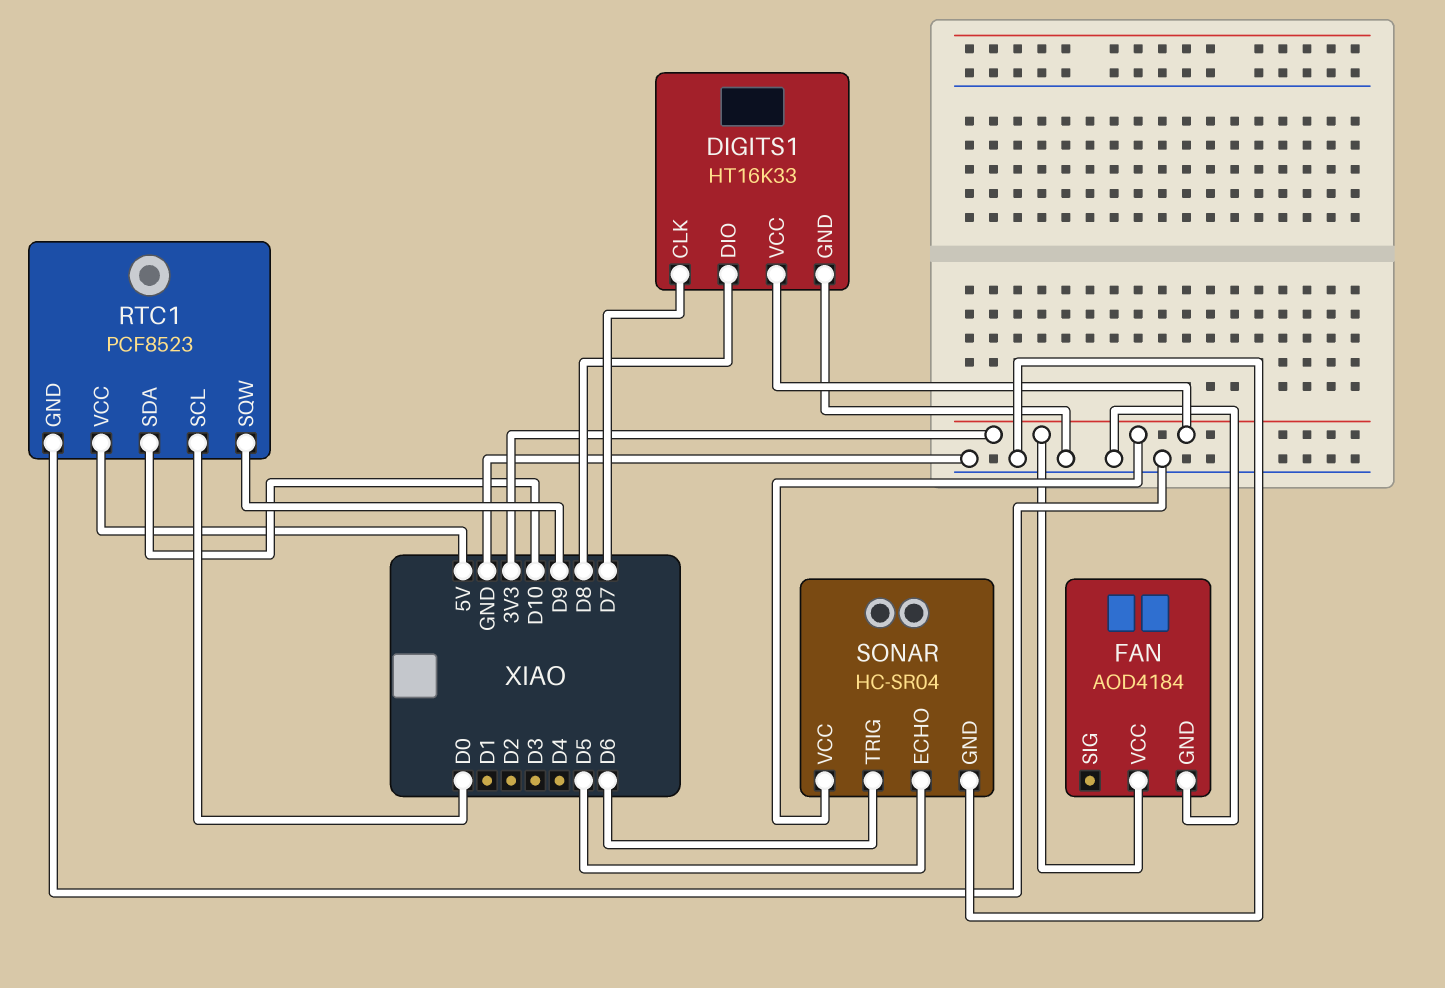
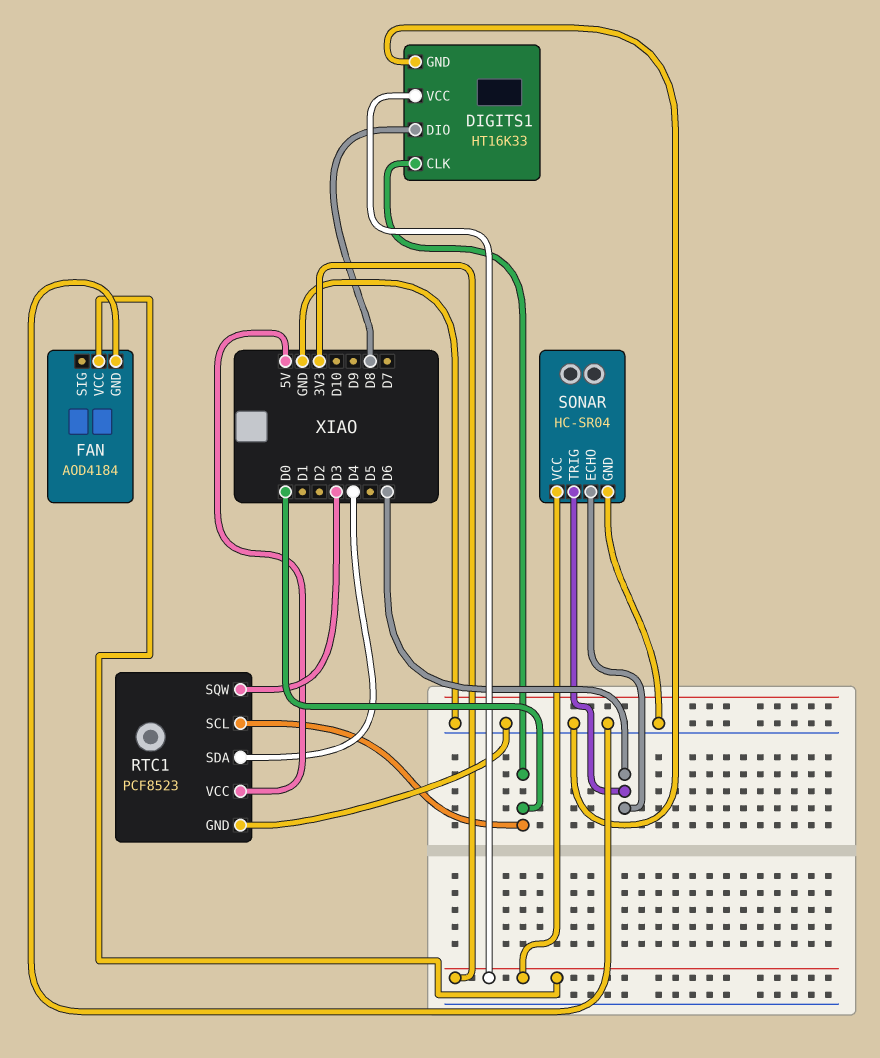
DIGITS1 pin CLK: D7 -> D0
RTC1 pin SDA: D10 -> D4
RTC1 pin SQW: D9 -> D3
SONAR pin ECHO: D5 -> D6

